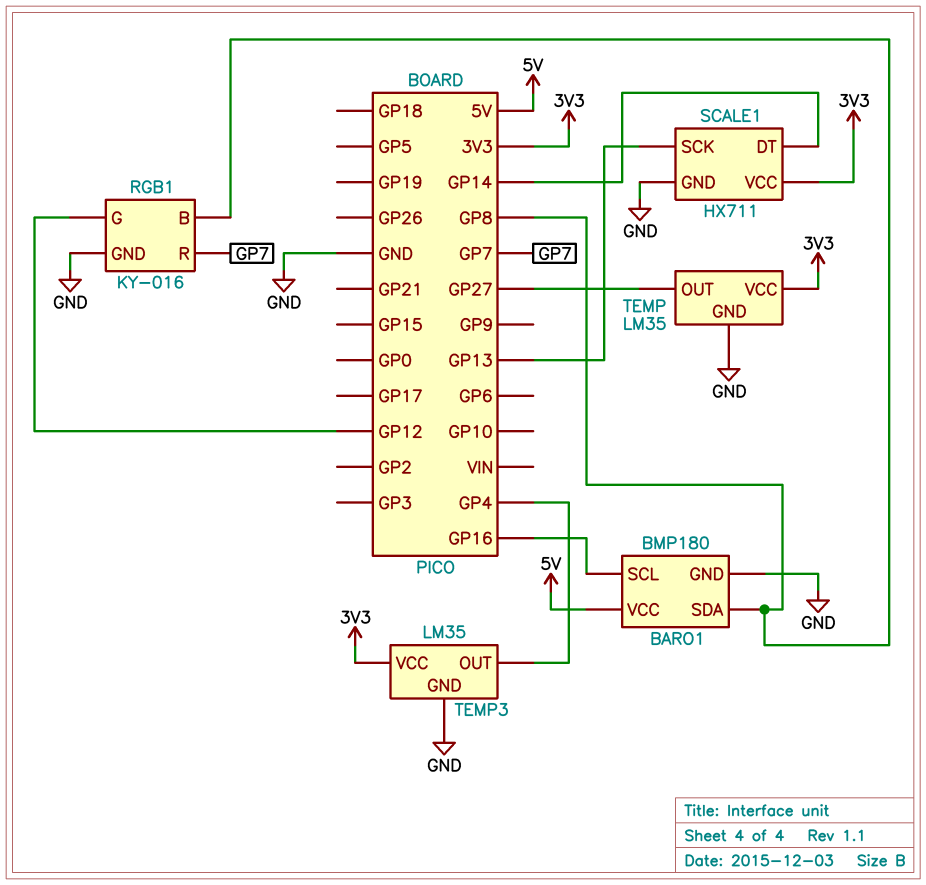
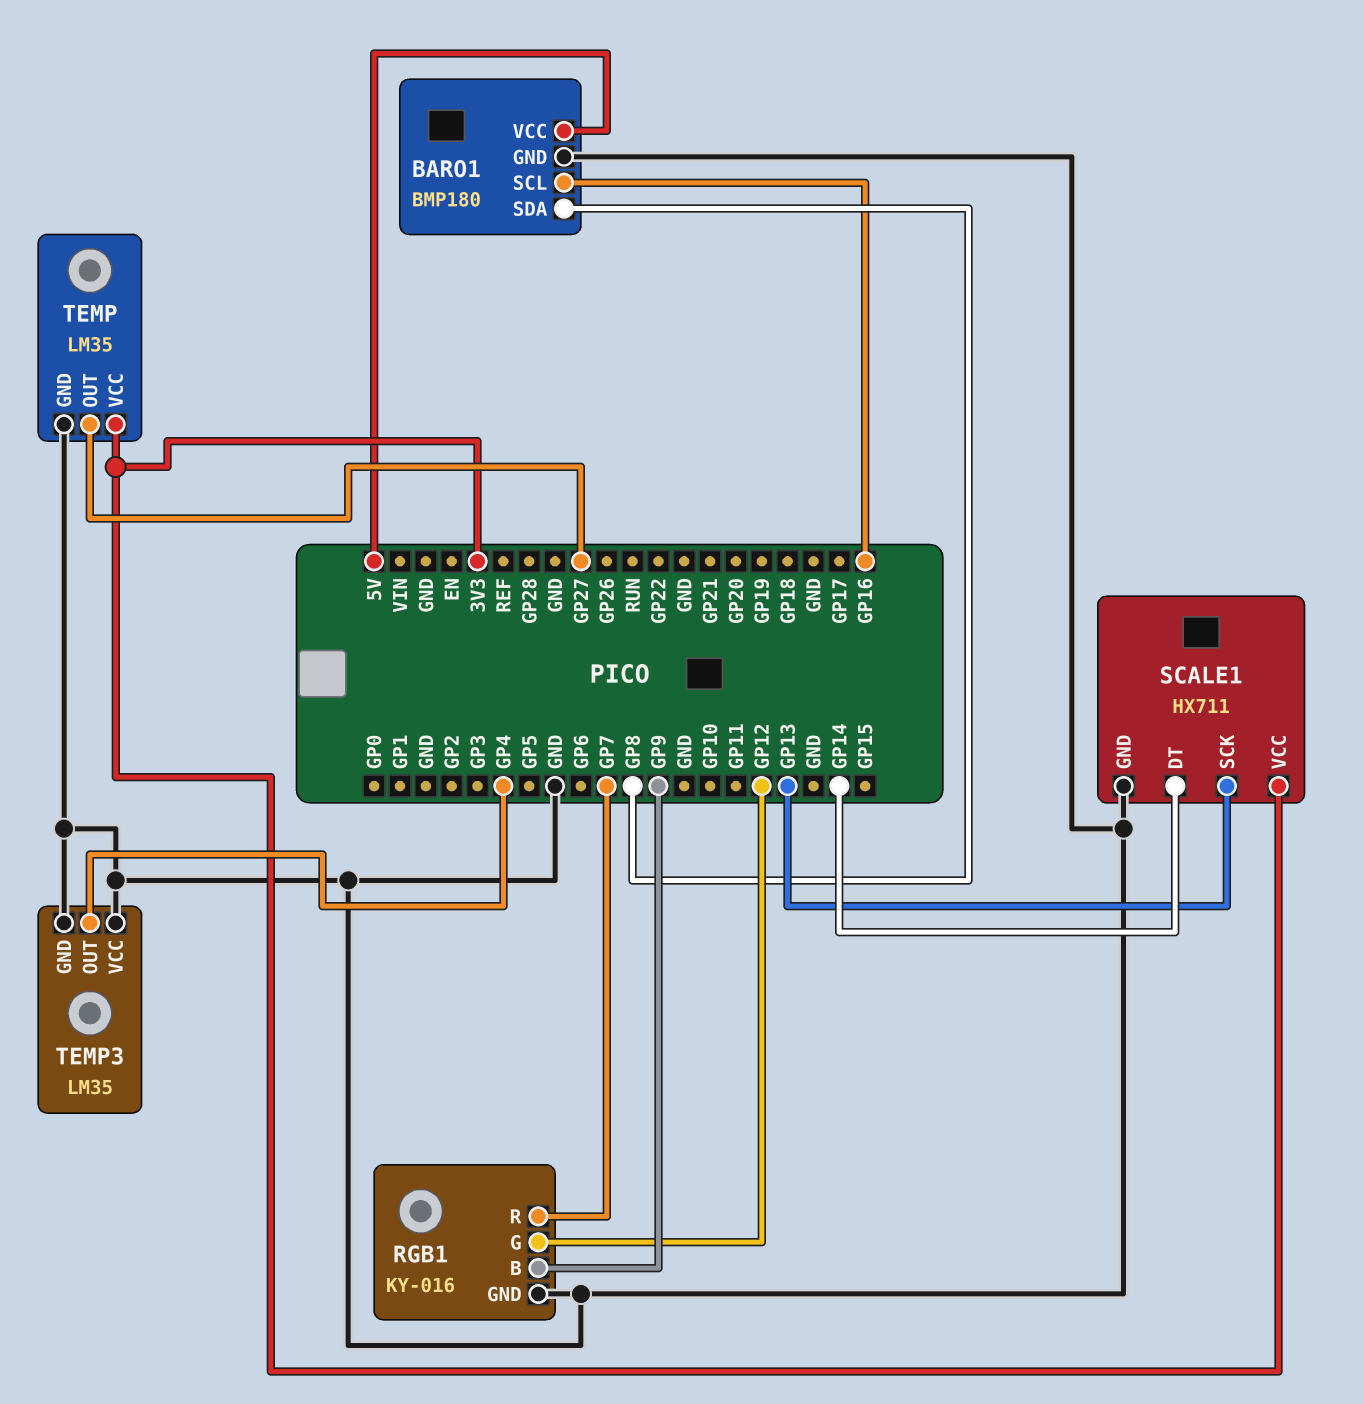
RGB1 pin B: GP8 -> GP9
TEMP3 pin VCC: 3V3 -> GND

